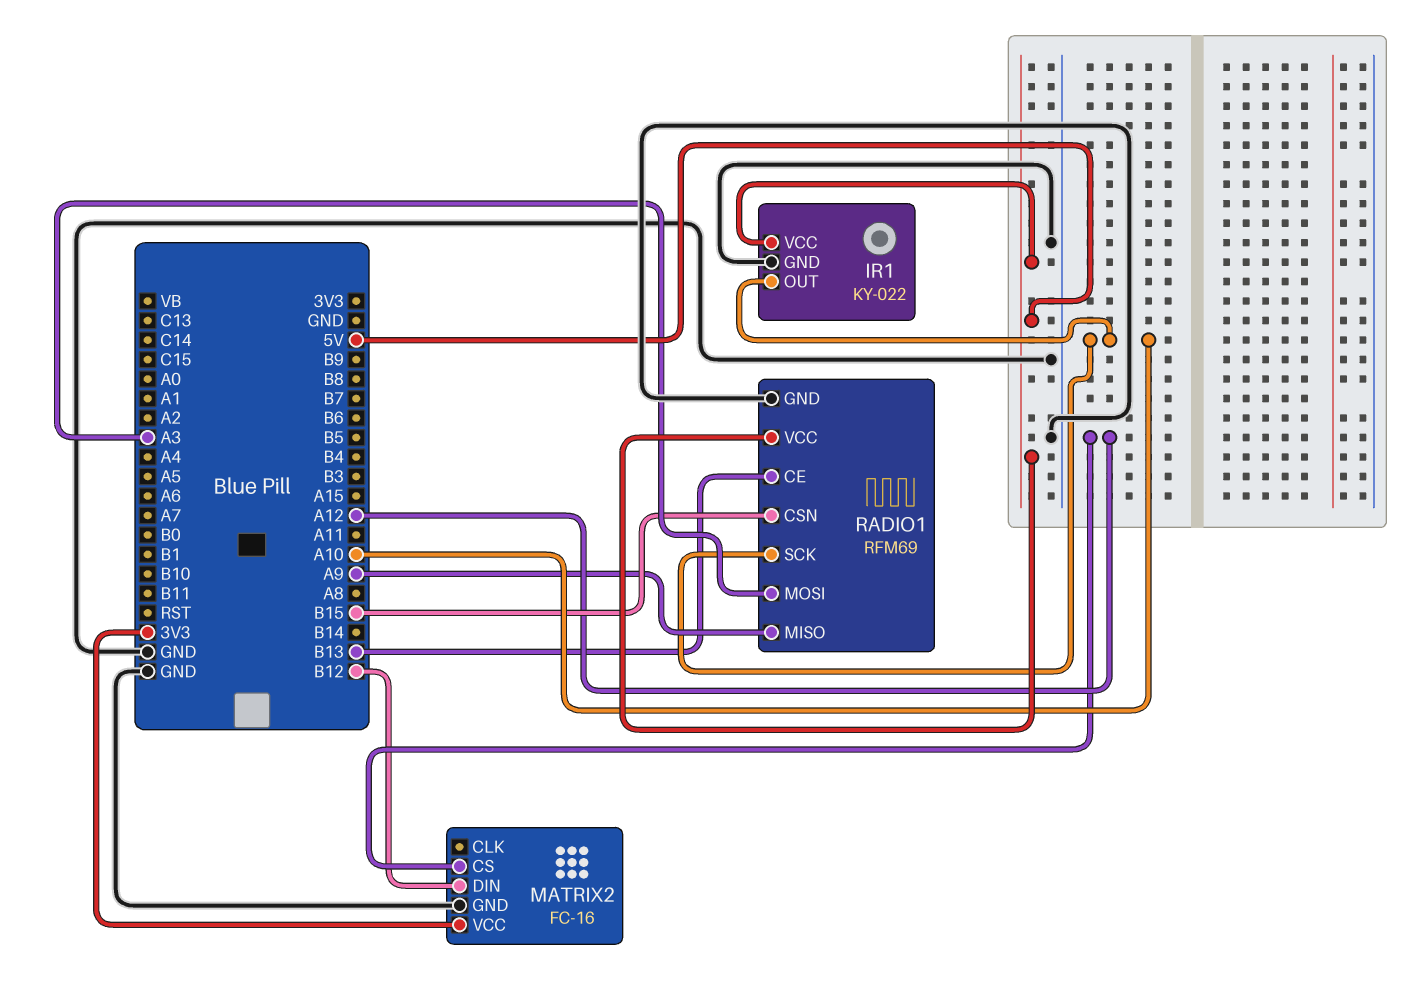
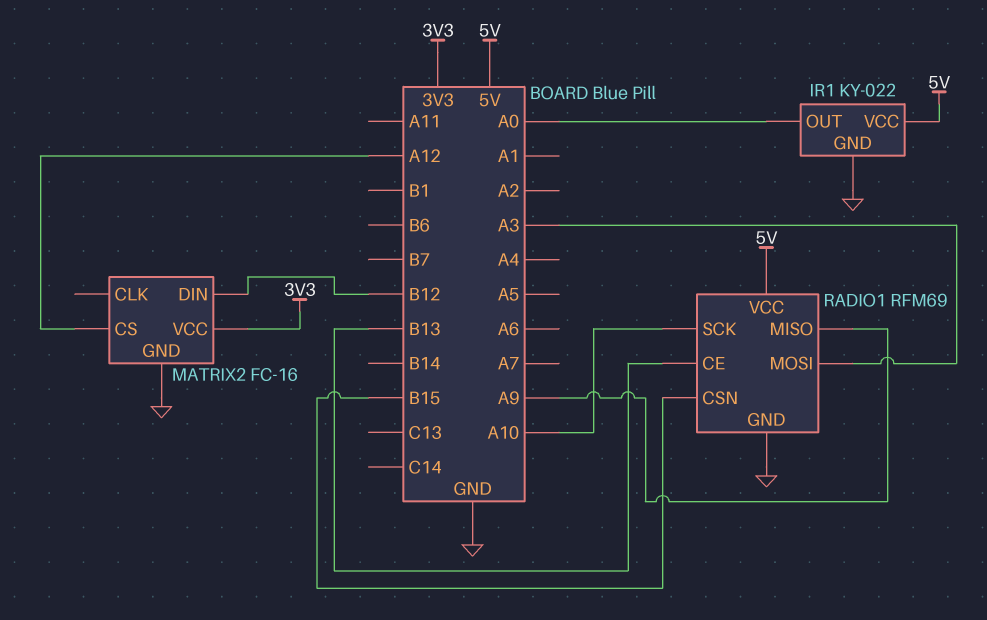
IR1 pin OUT: A10 -> A0

